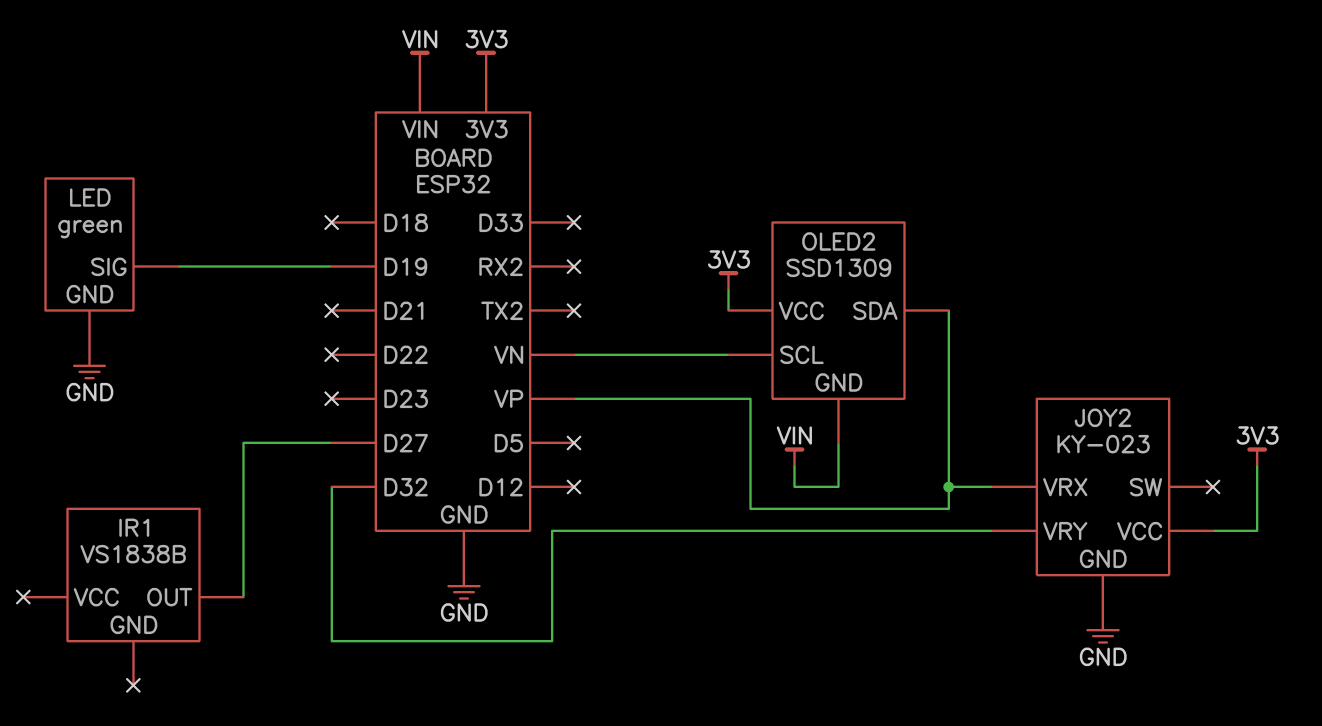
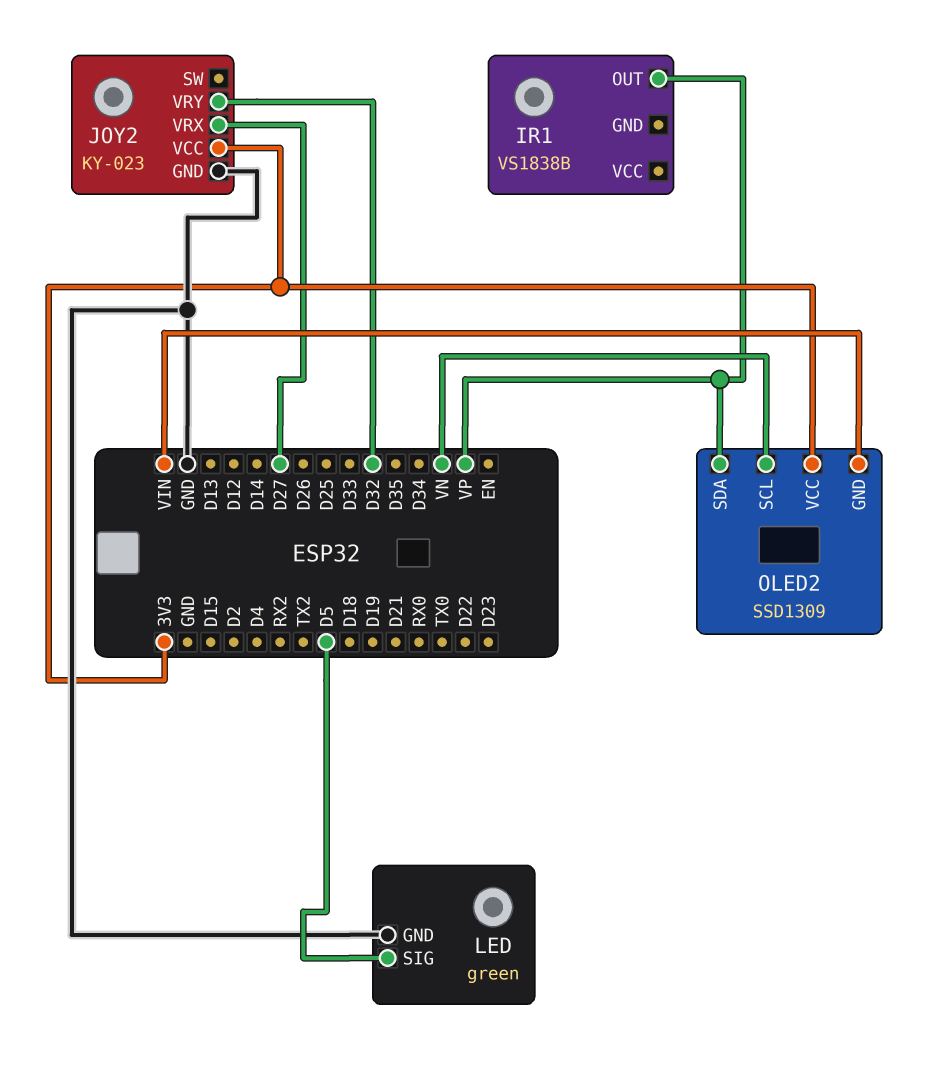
IR1 pin OUT: D27 -> VP
JOY2 pin VRX: VP -> D27
LED pin SIG: D19 -> D5

